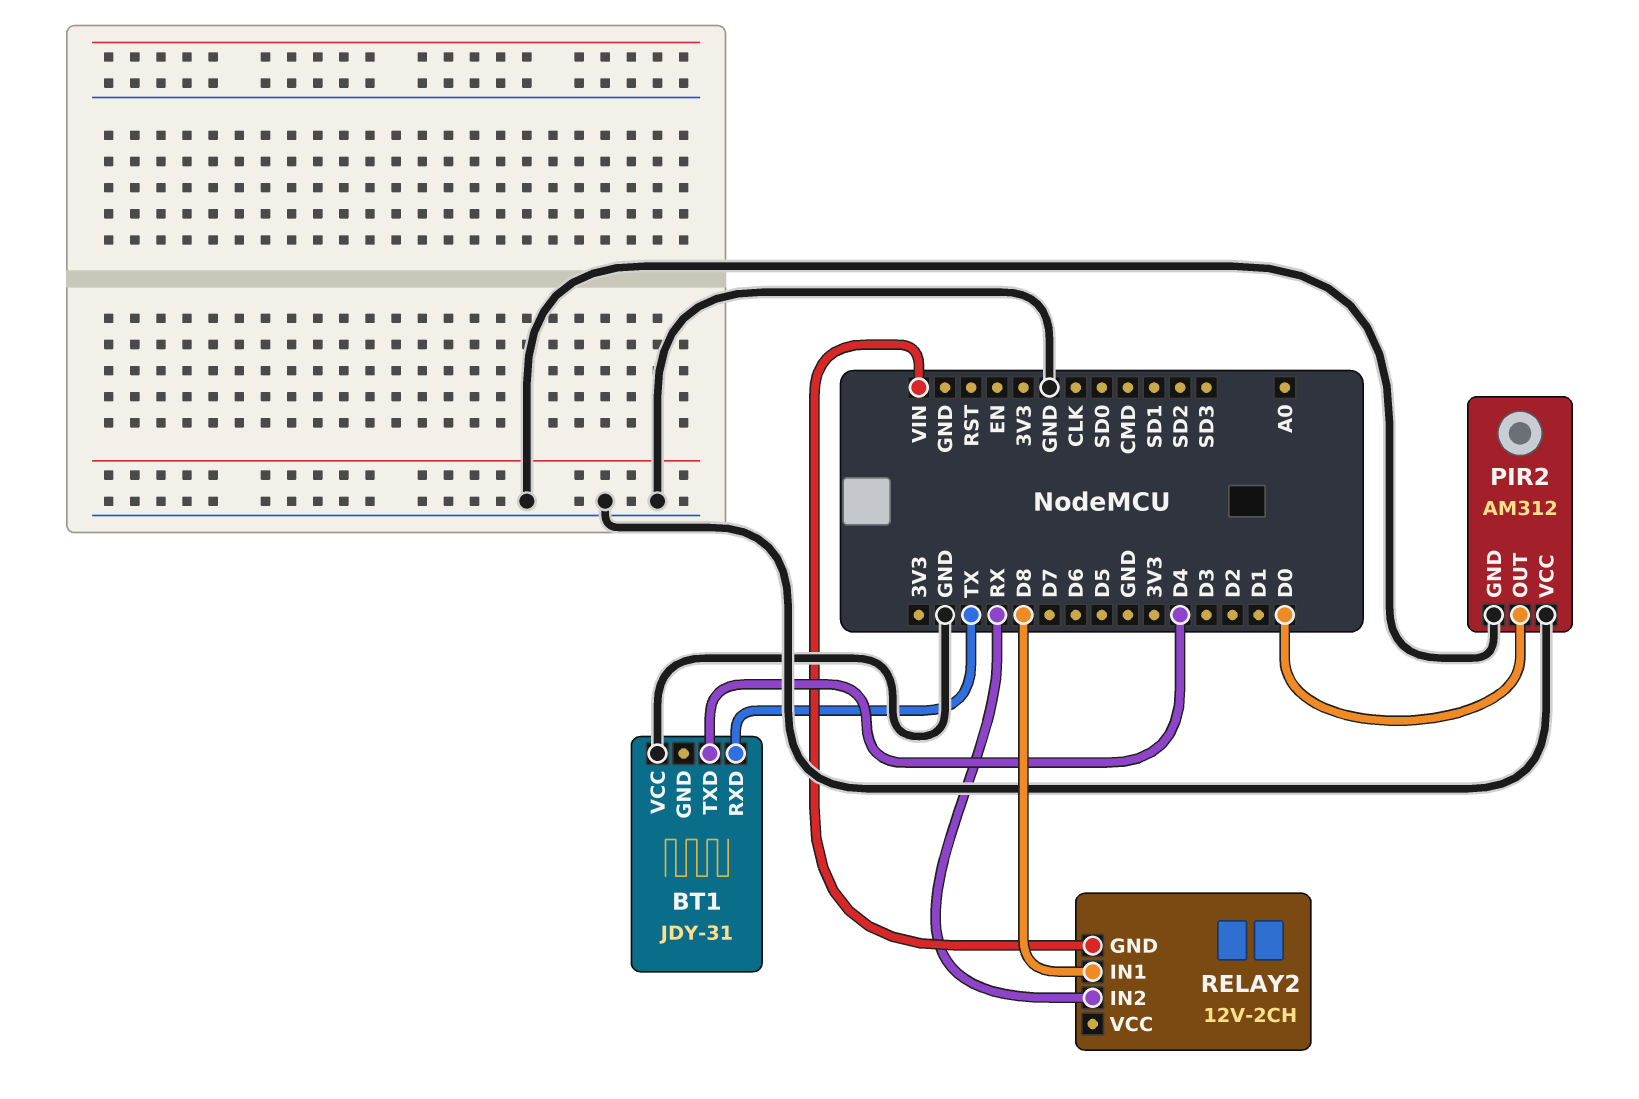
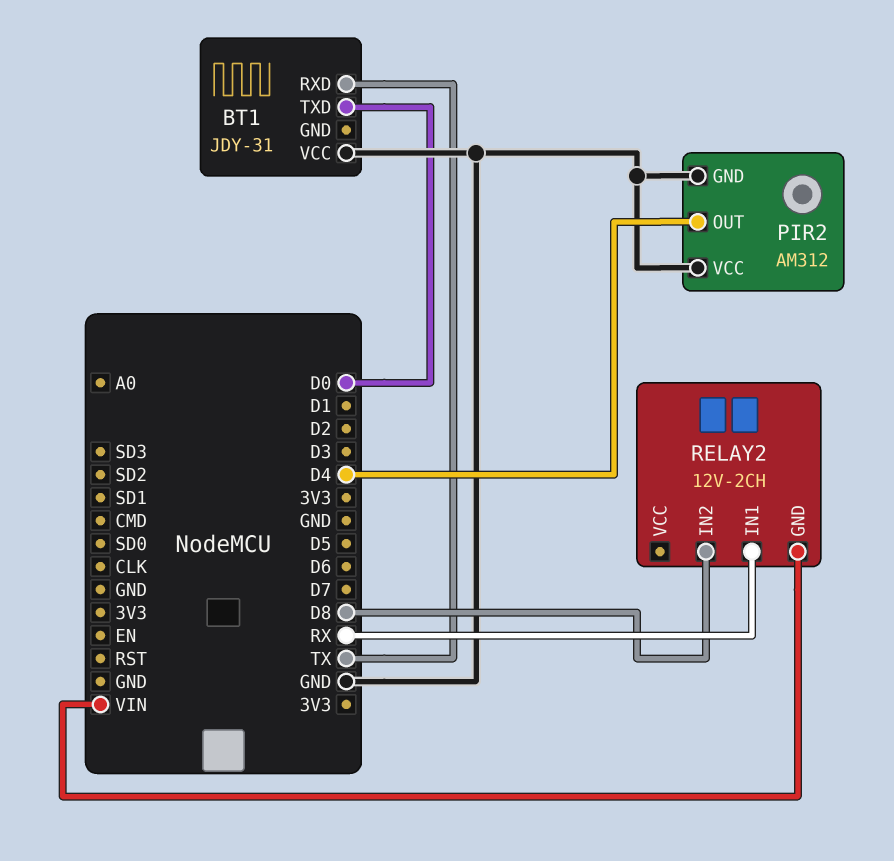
BT1 pin TXD: D4 -> D0
PIR2 pin OUT: D0 -> D4
RELAY2 pin IN1: D8 -> RX
RELAY2 pin IN2: RX -> D8

